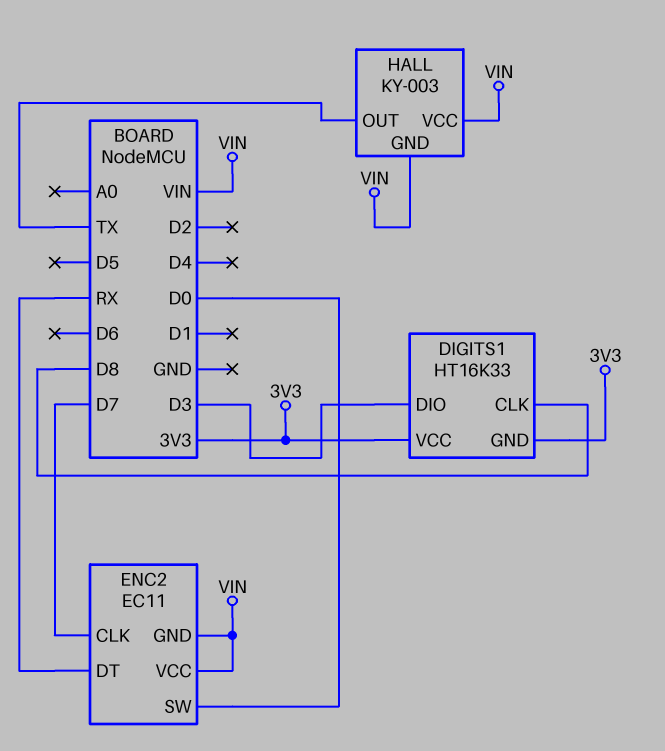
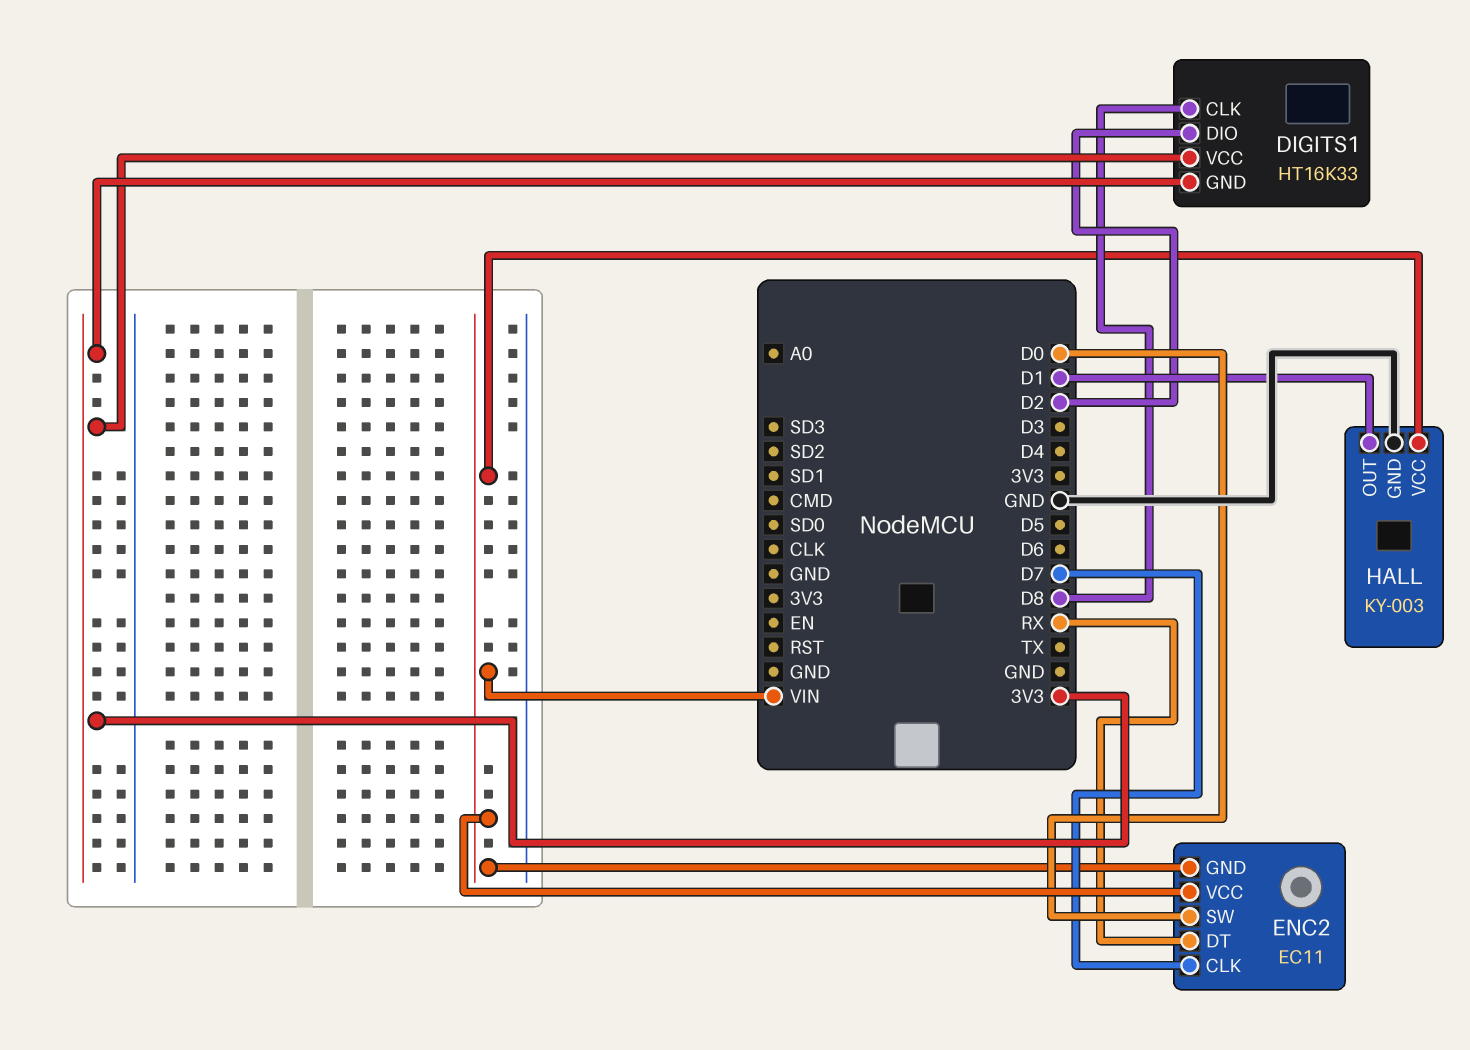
DIGITS1 pin DIO: D3 -> D2
HALL pin GND: VIN -> GND
HALL pin OUT: TX -> D1

